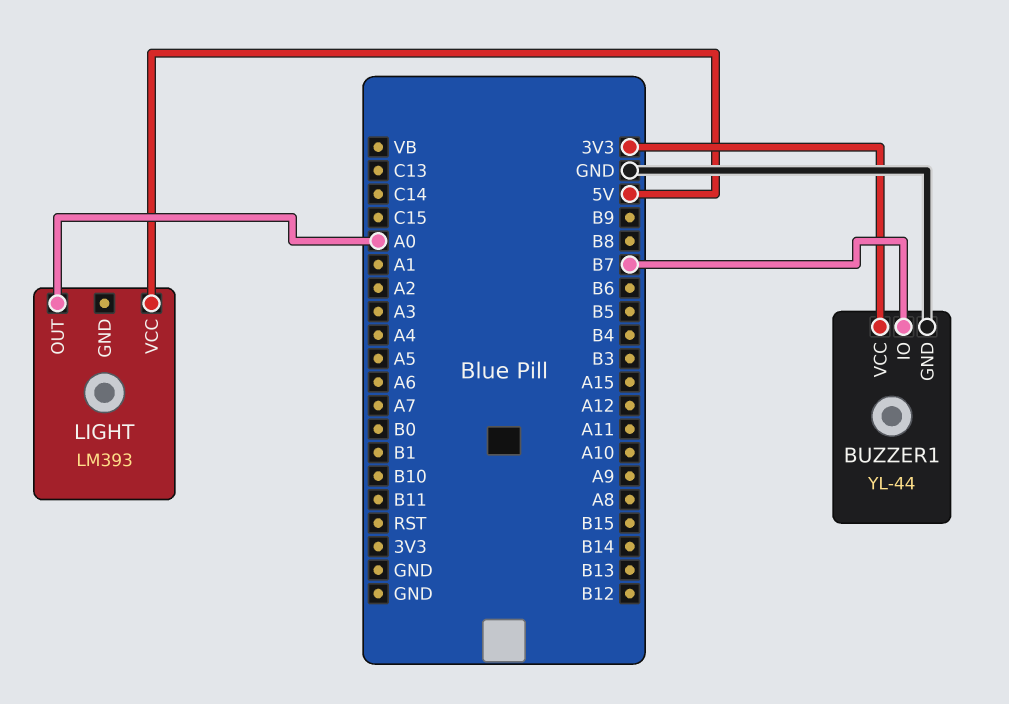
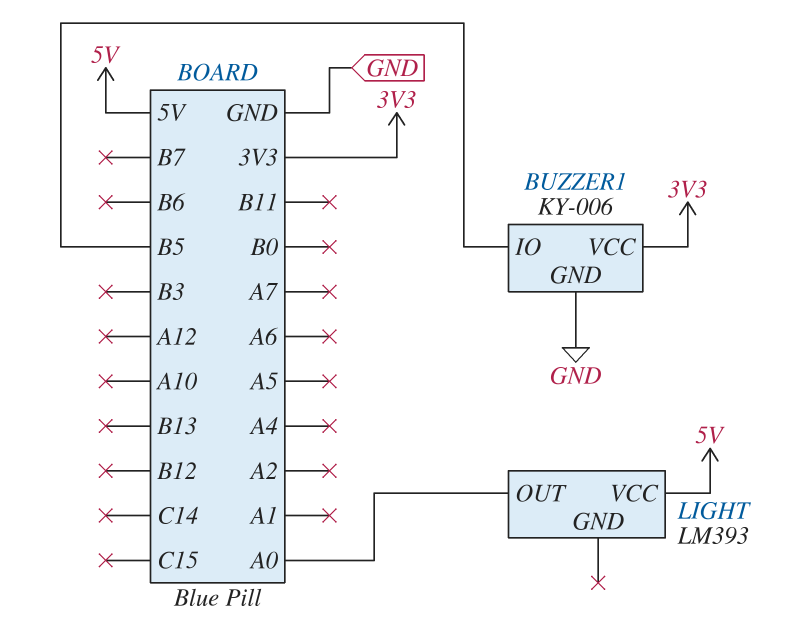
BUZZER1: YL-44 -> KY-006
BUZZER1 pin IO: B7 -> B5

